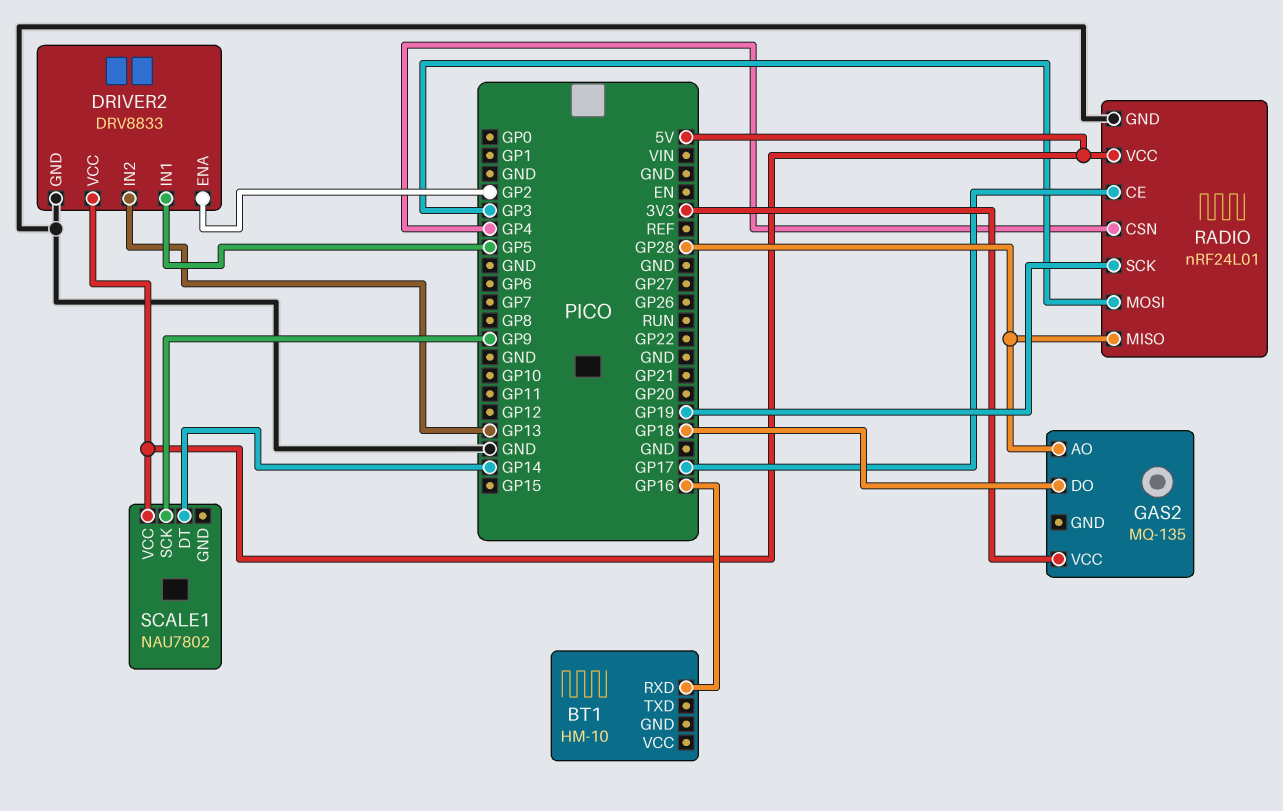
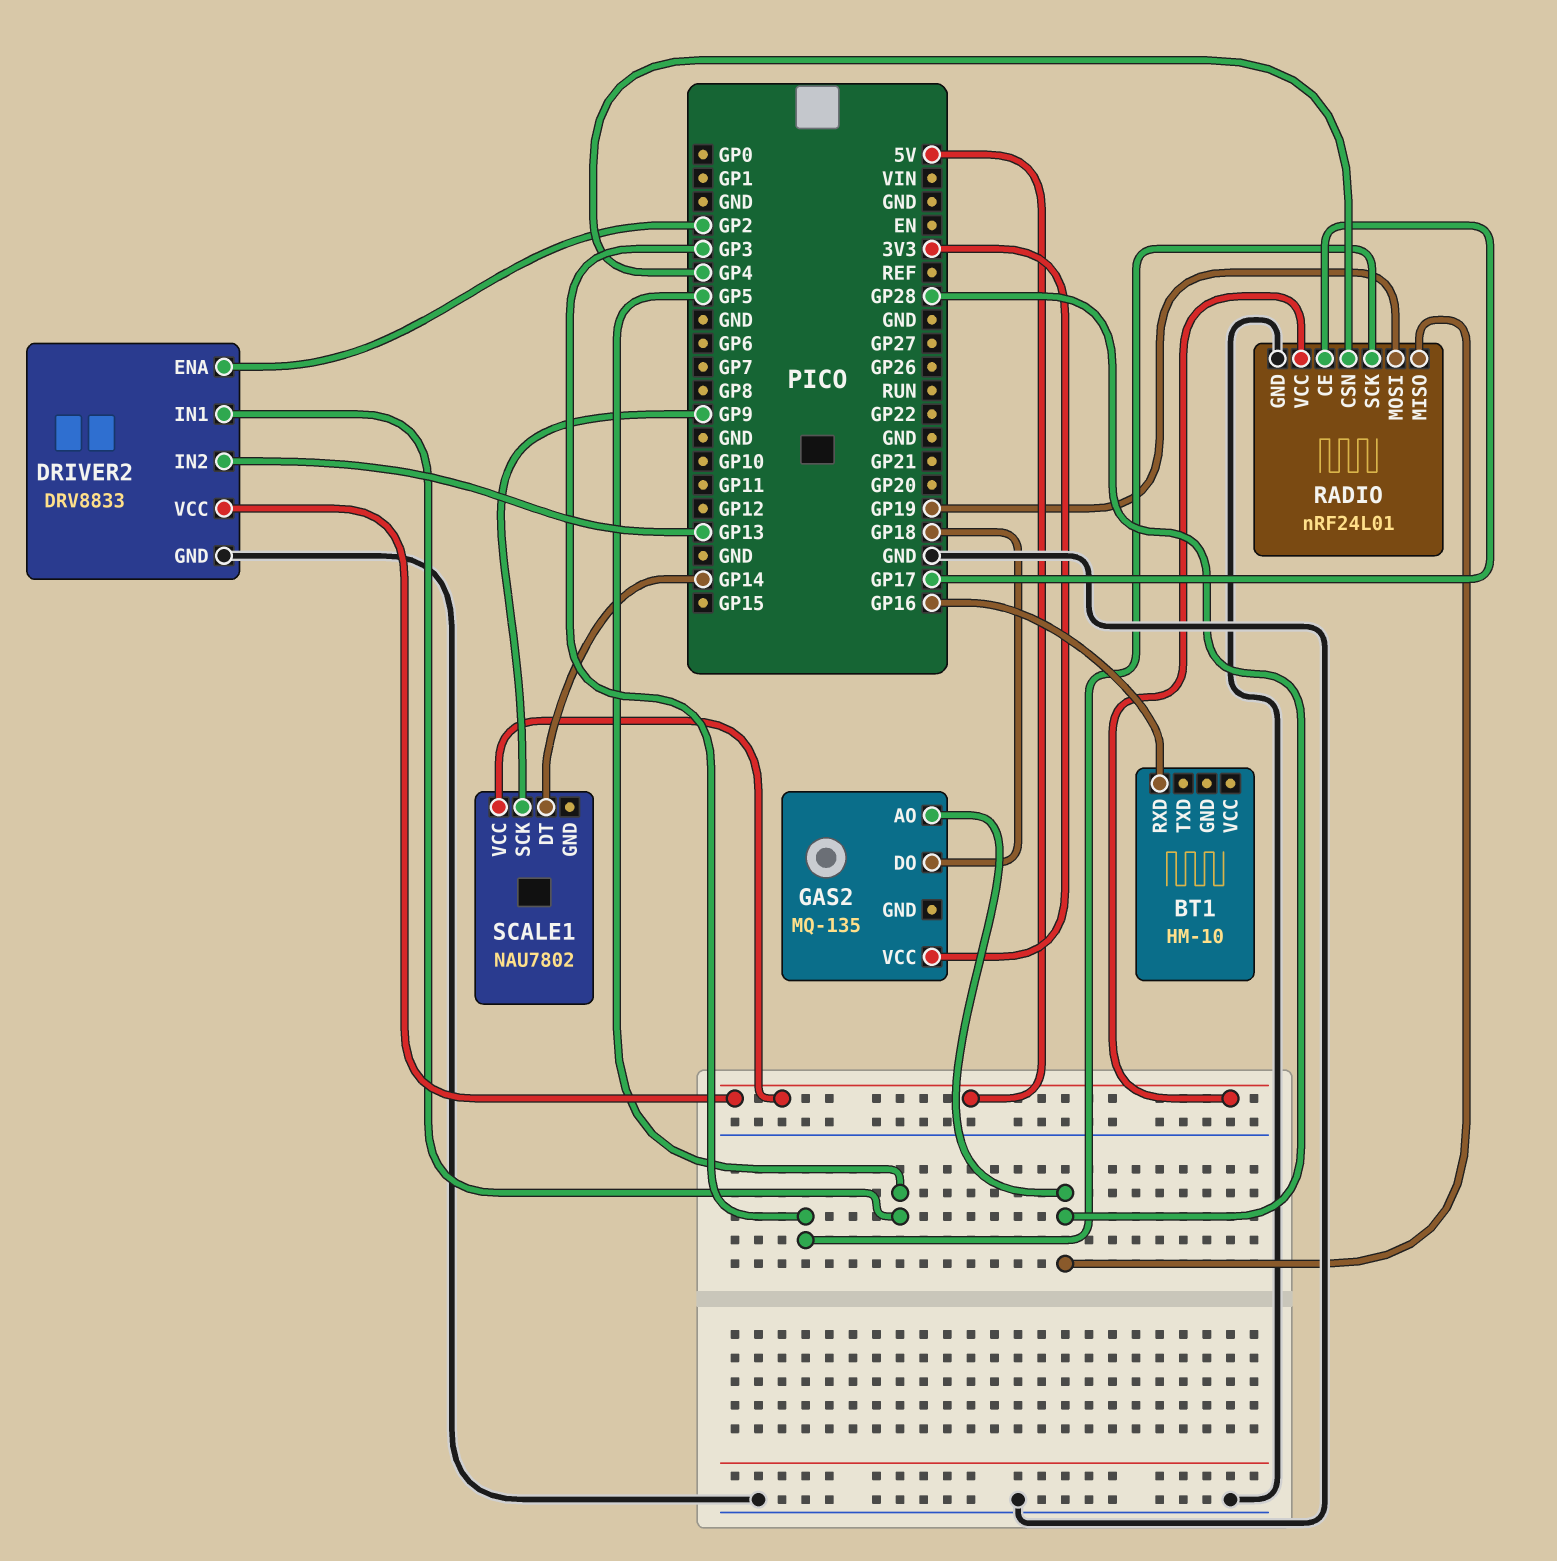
RADIO pin MOSI: GP3 -> GP19
RADIO pin SCK: GP19 -> GP3

